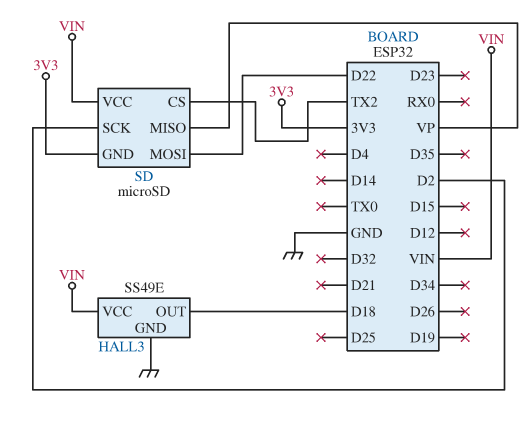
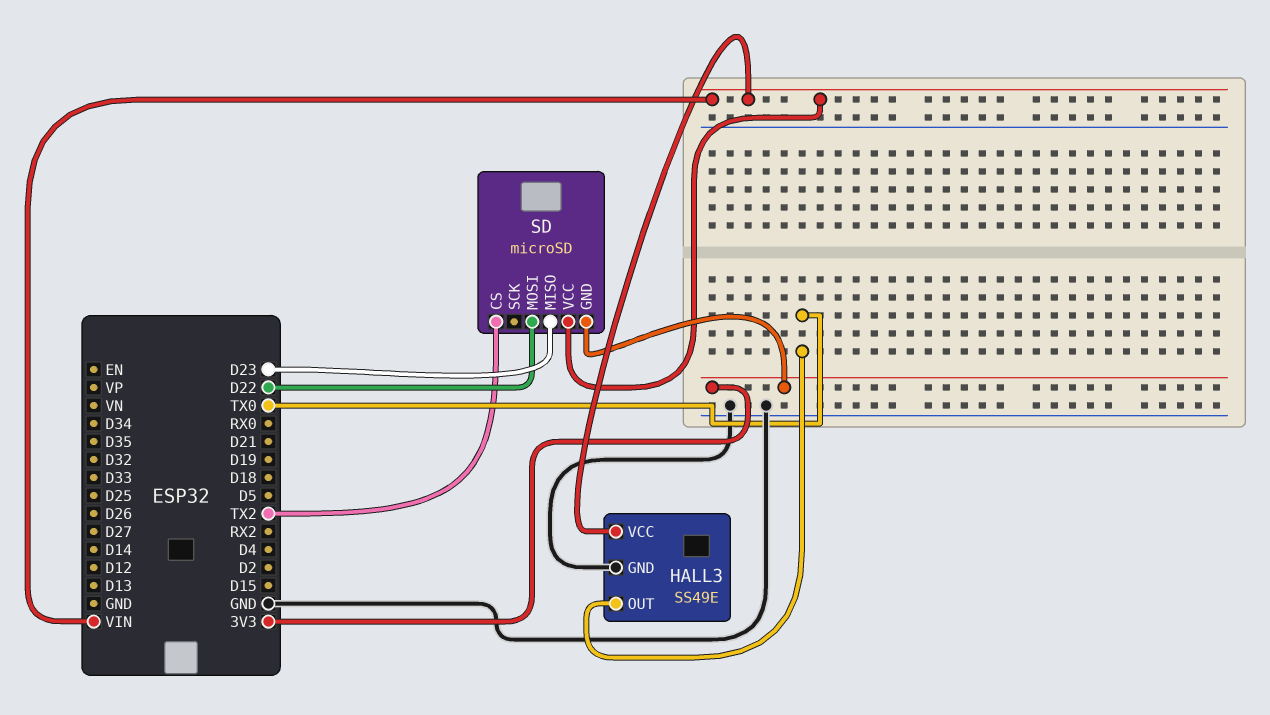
HALL3 pin OUT: D18 -> TX0
SD pin MISO: VP -> D23
SD pin SCK: D2 -> none

